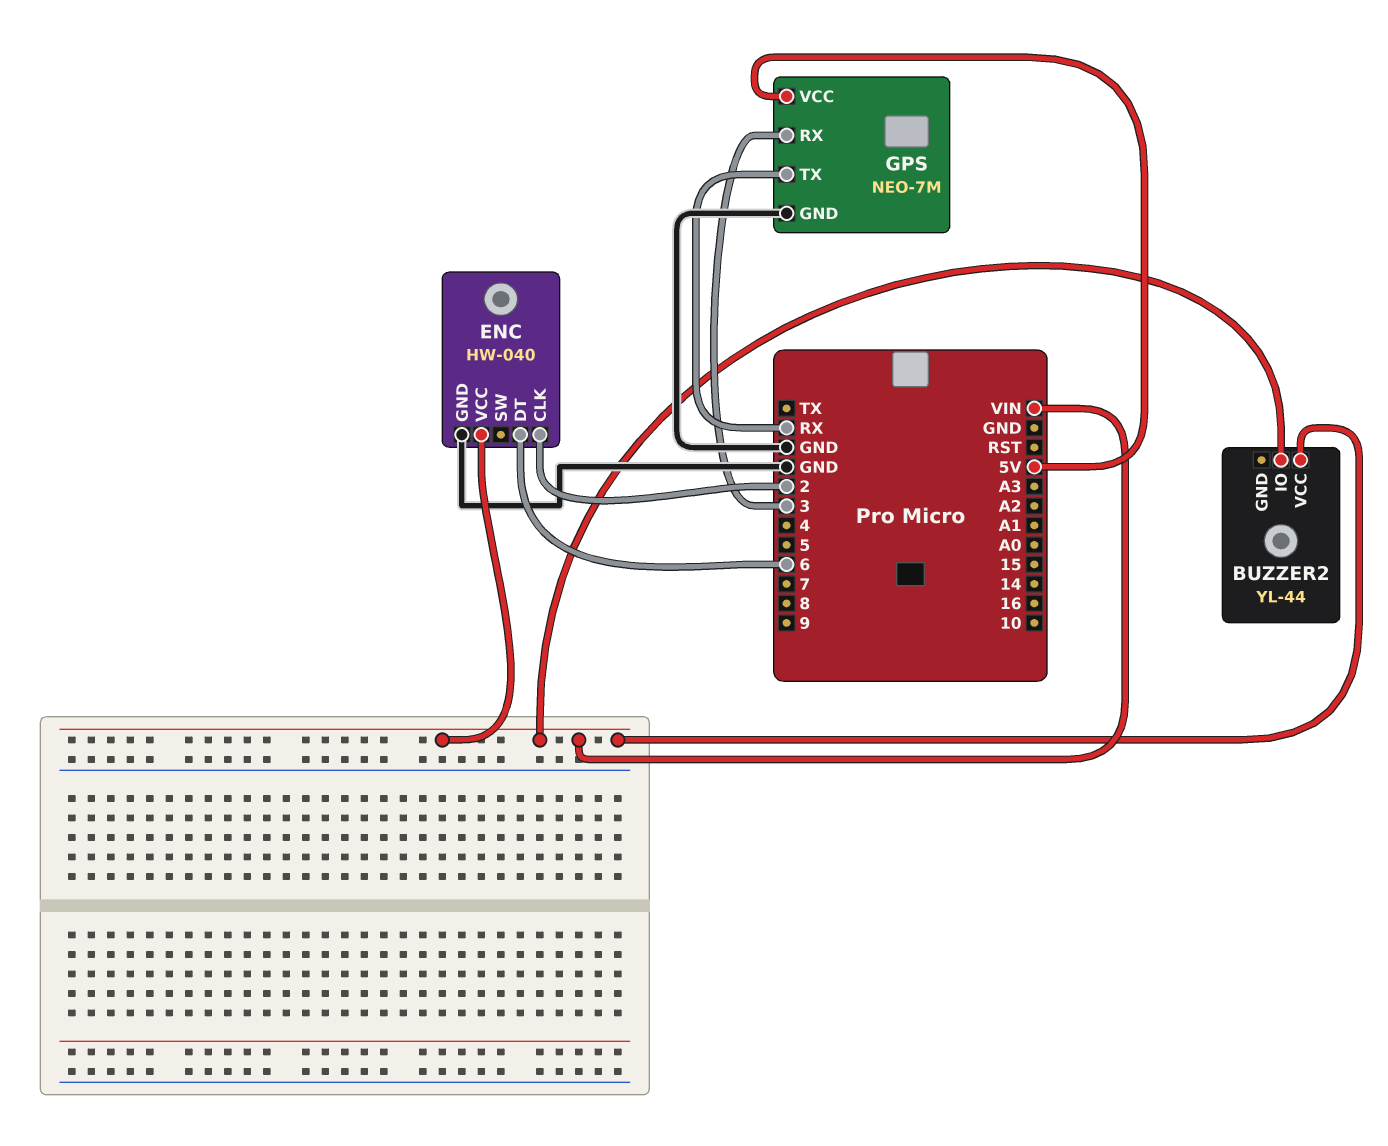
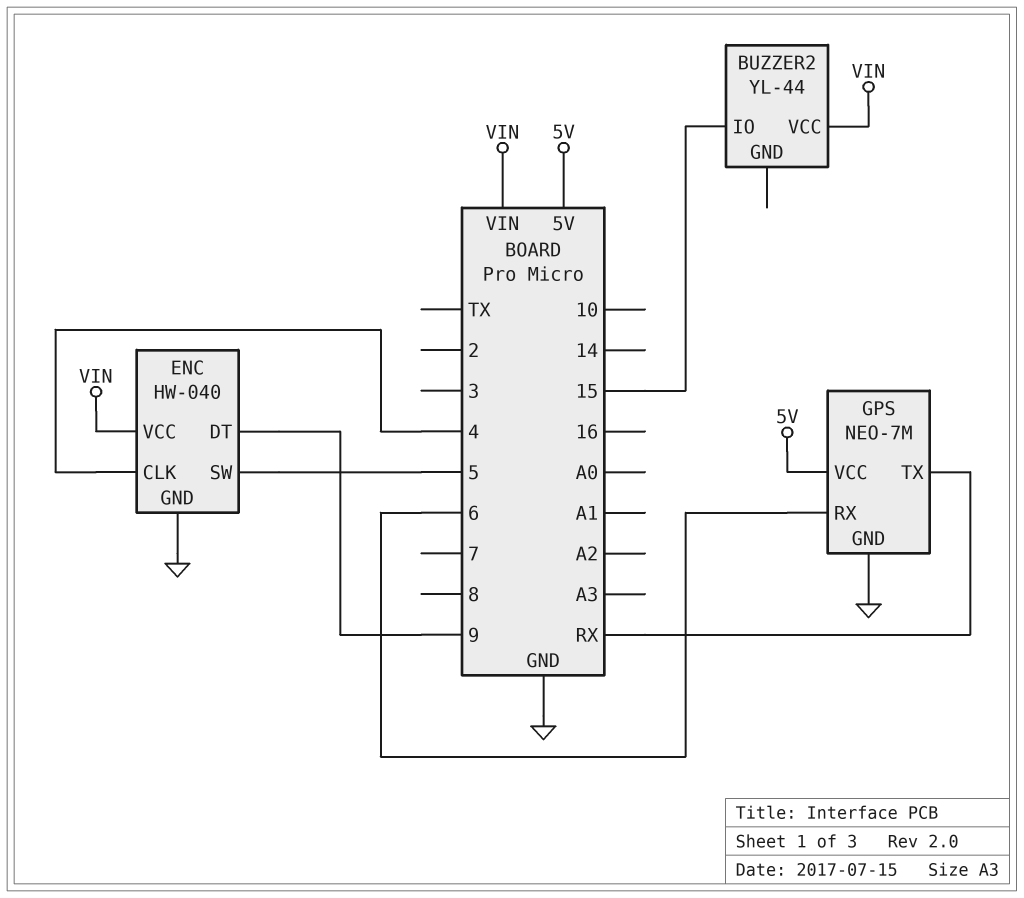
BUZZER2 pin IO: VIN -> 15
ENC pin CLK: 2 -> 4
ENC pin DT: 6 -> 9
ENC pin SW: none -> 5
GPS pin RX: 3 -> 6

